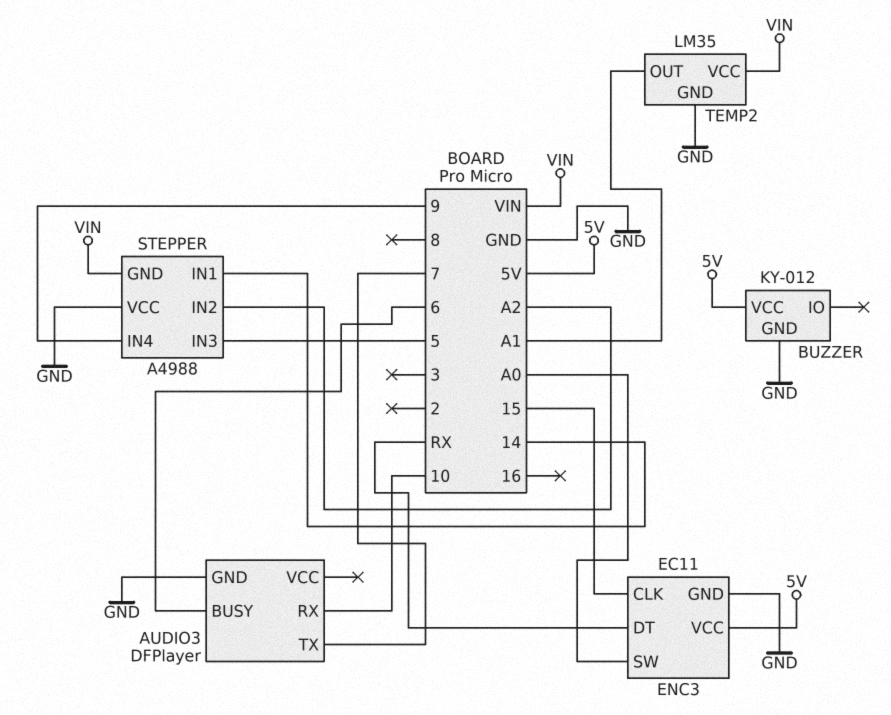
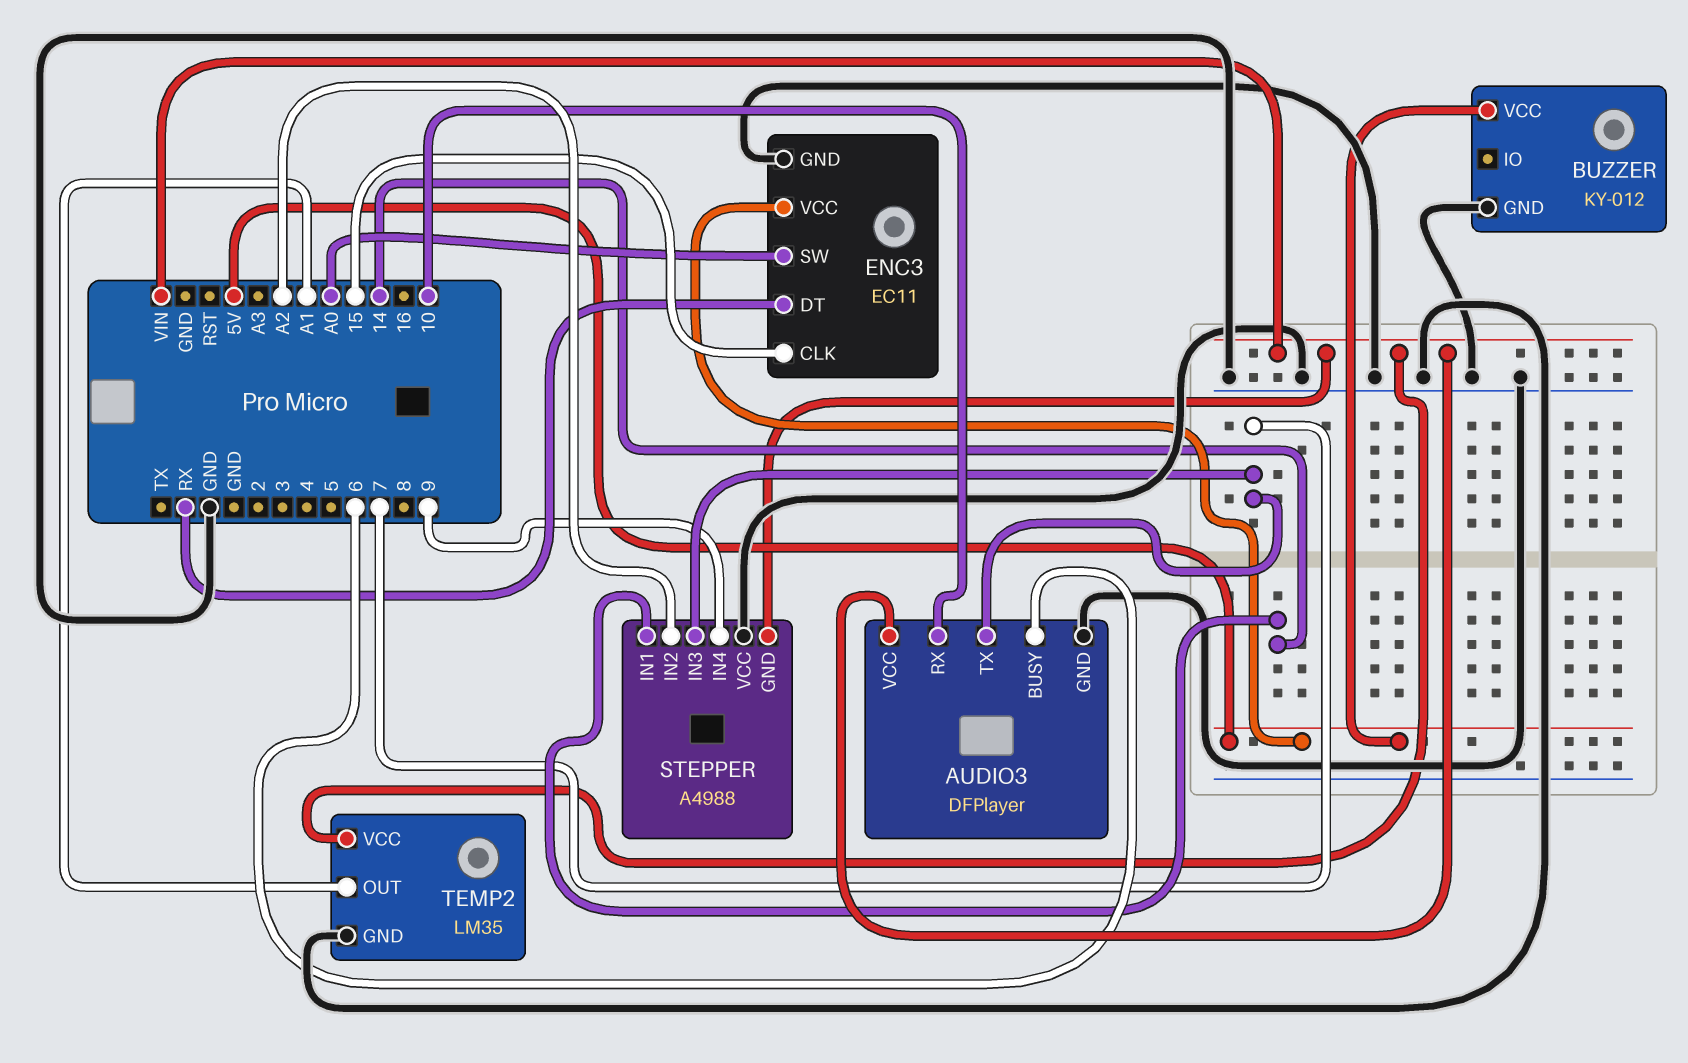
AUDIO3 pin VCC: none -> VIN
STEPPER pin IN3: 5 -> 7

